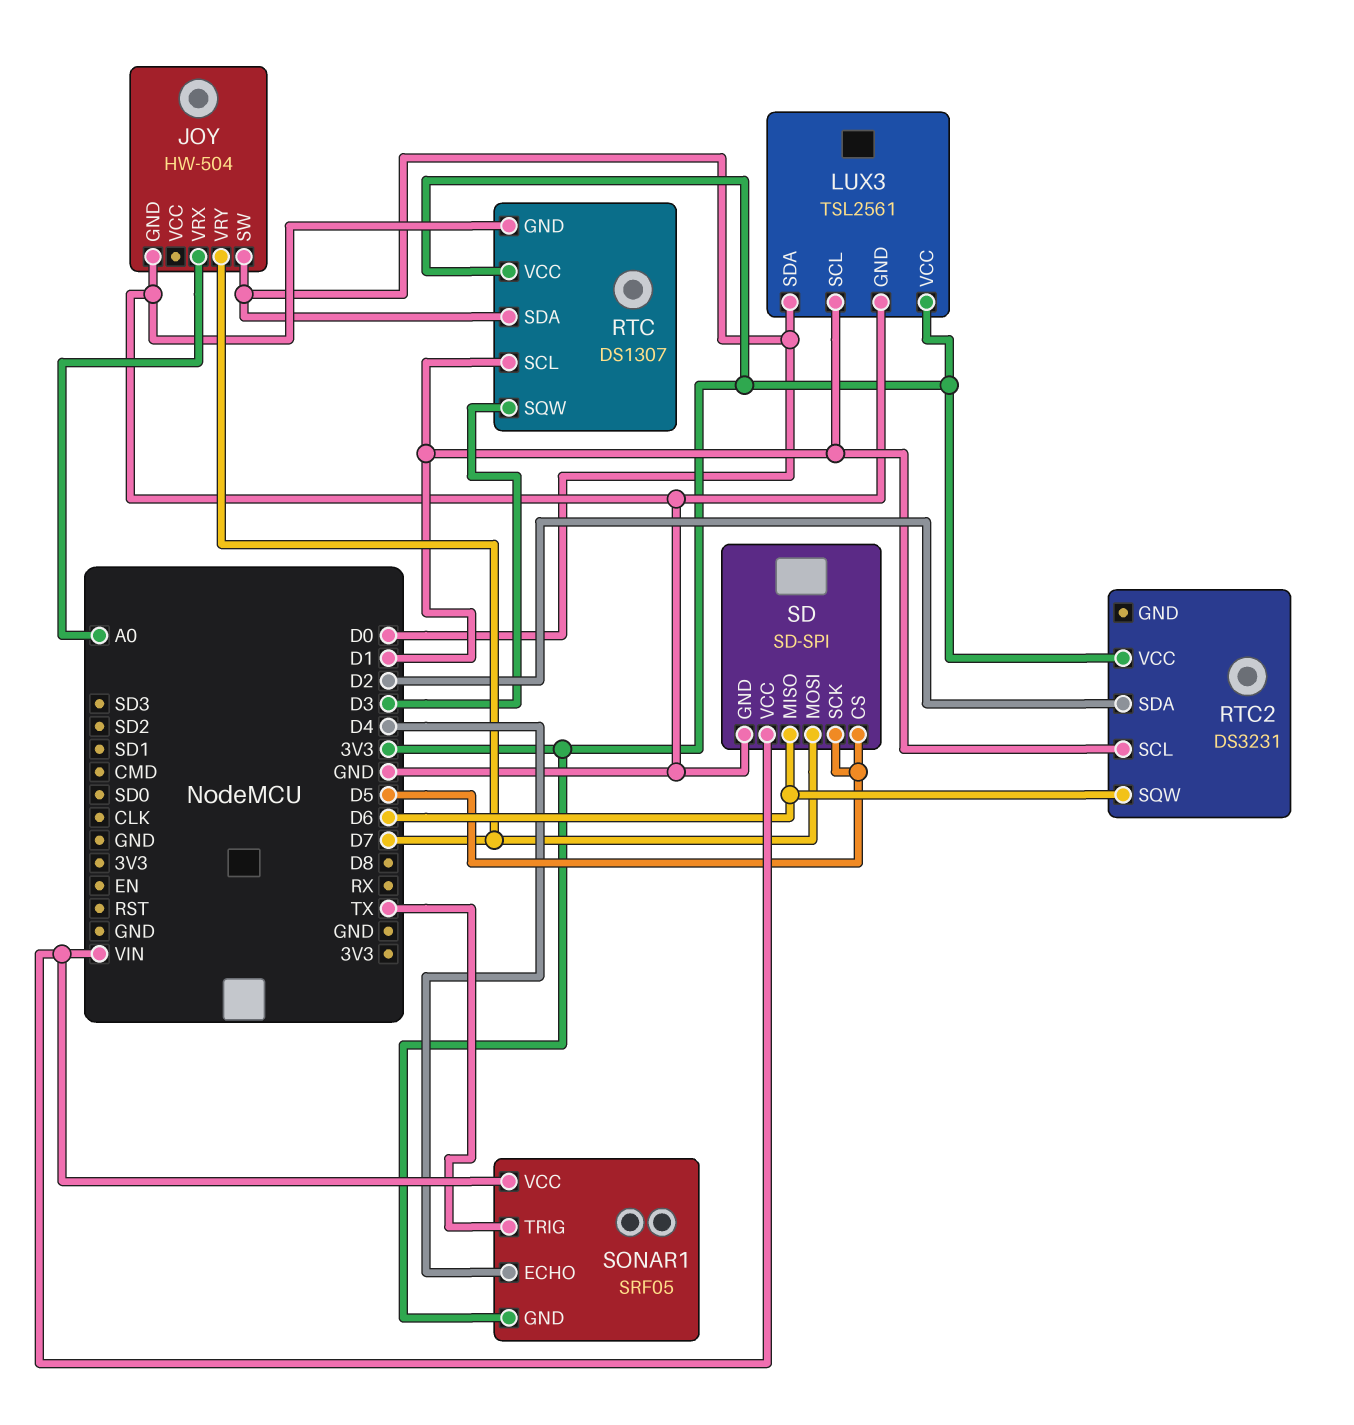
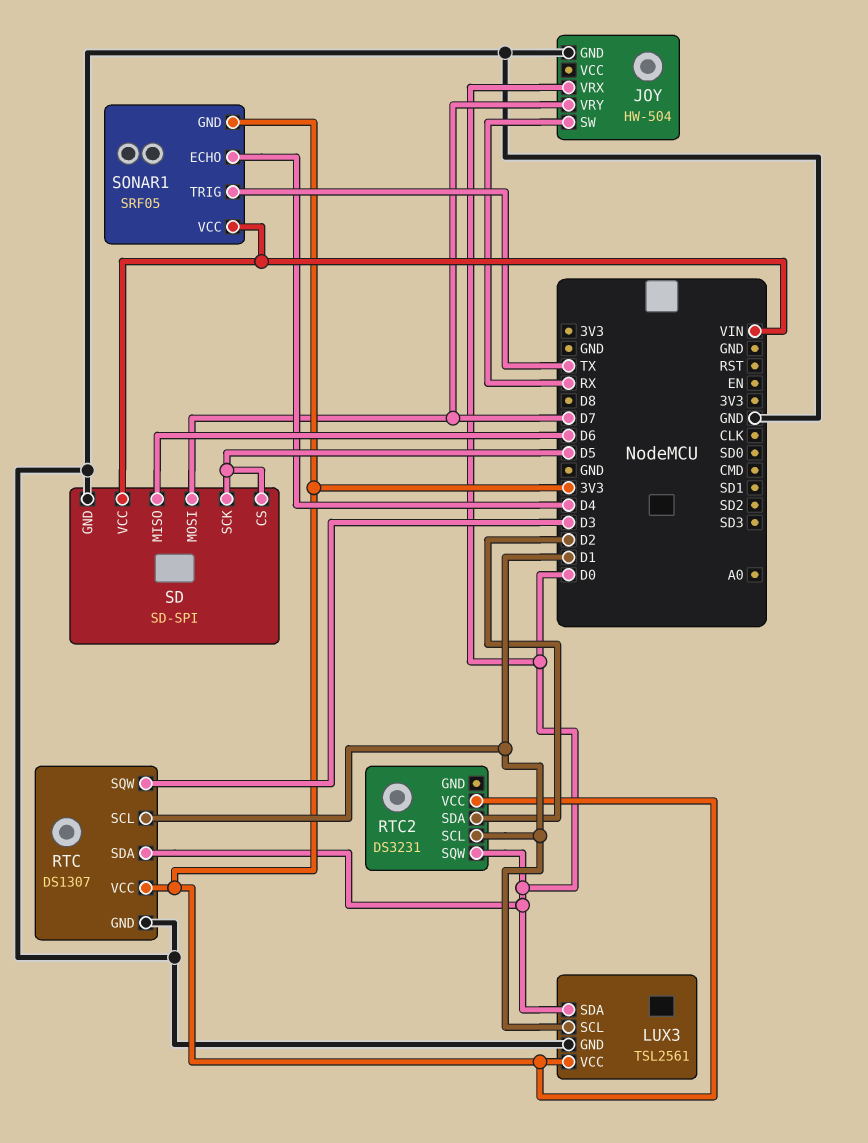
JOY pin SW: D0 -> RX
JOY pin VRX: A0 -> D0
RTC2 pin SQW: D6 -> D0

